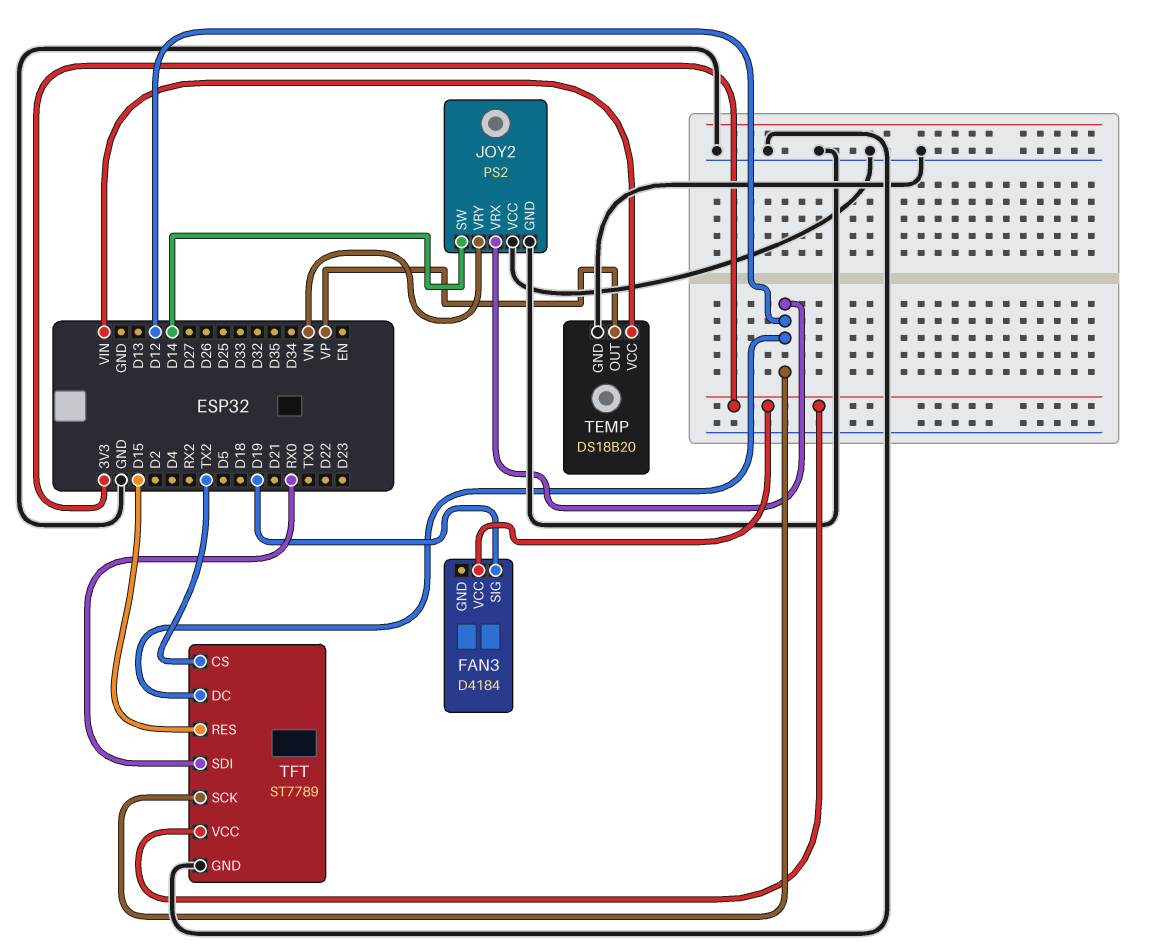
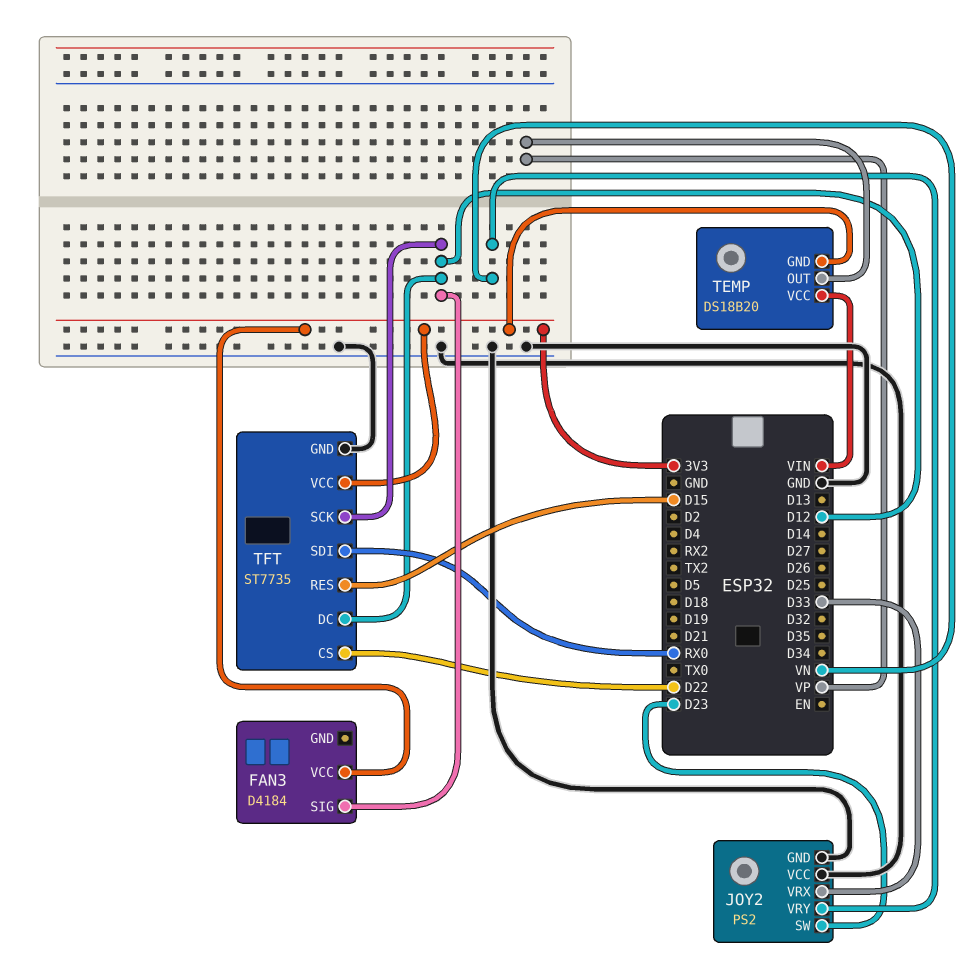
FAN3 pin SIG: D19 -> D12
JOY2 pin SW: D14 -> D23
JOY2 pin VRX: D12 -> D33
TEMP pin GND: GND -> 3V3
TFT: ST7789 -> ST7735
TFT pin CS: TX2 -> D22

